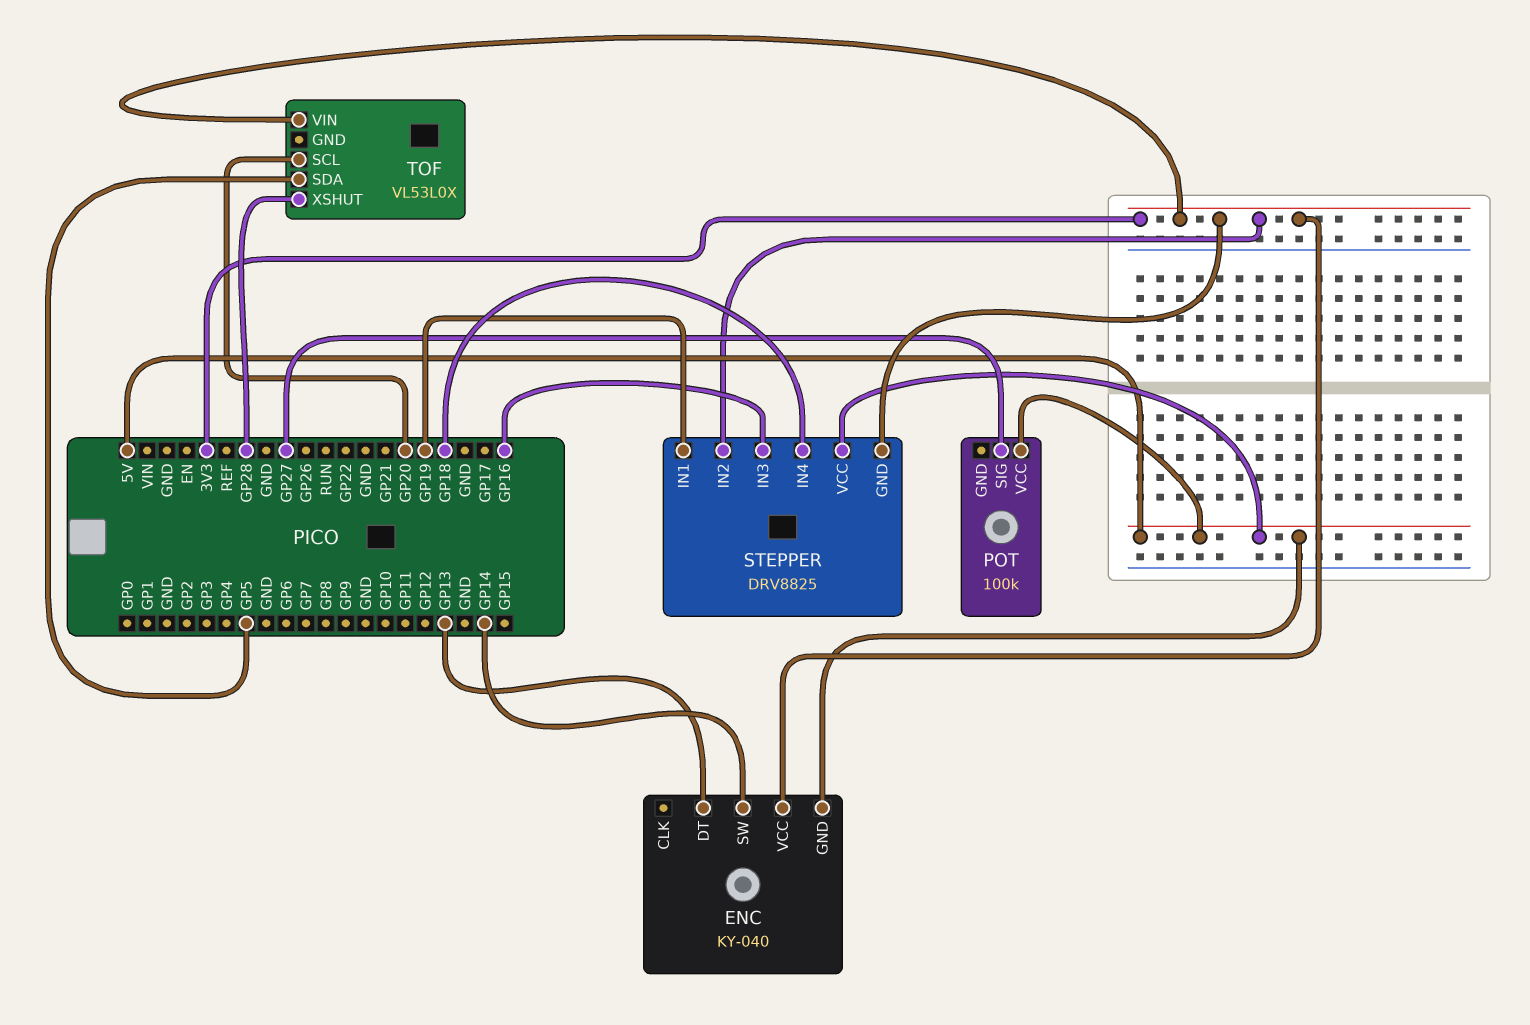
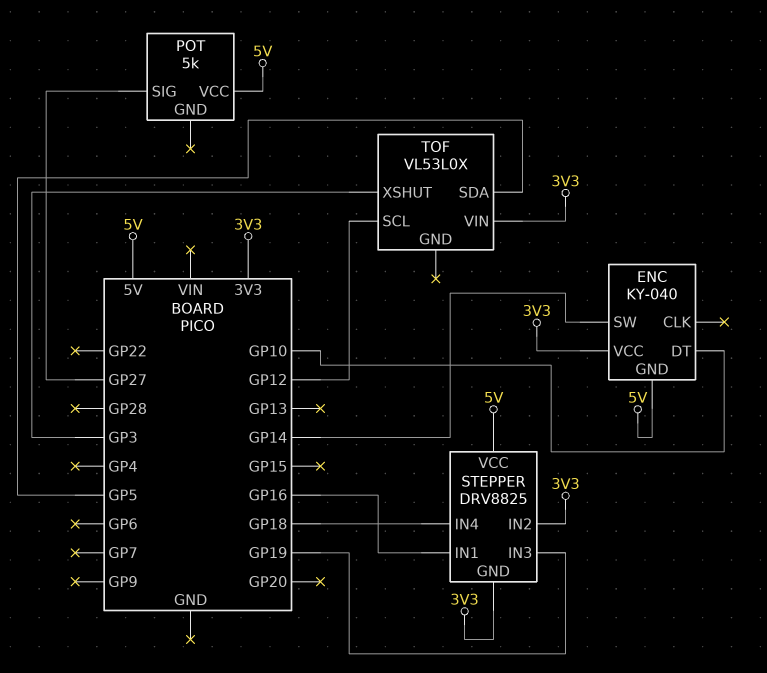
ENC pin DT: GP13 -> GP10
POT: 100k -> 5k
STEPPER pin IN1: GP19 -> GP16
STEPPER pin IN3: GP16 -> GP19
TOF pin SCL: GP20 -> GP12
TOF pin XSHUT: GP28 -> GP3

